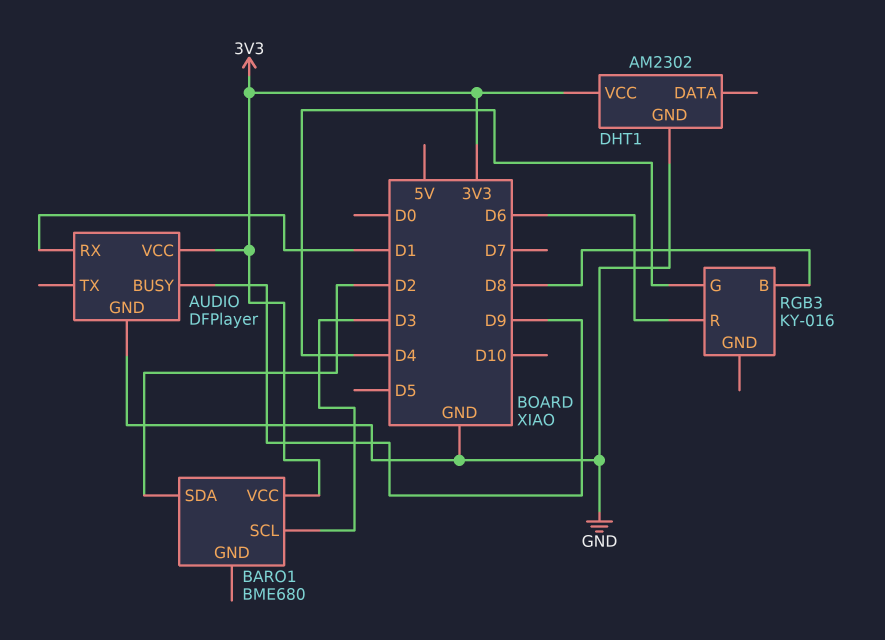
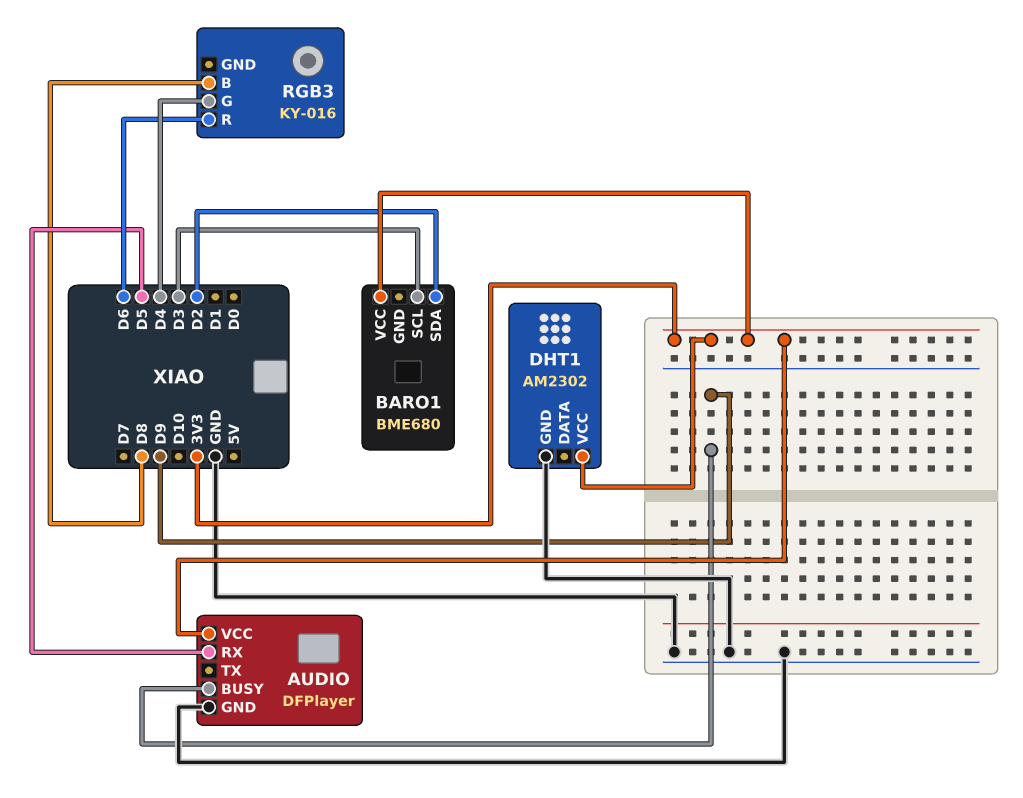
AUDIO pin RX: D1 -> D5

